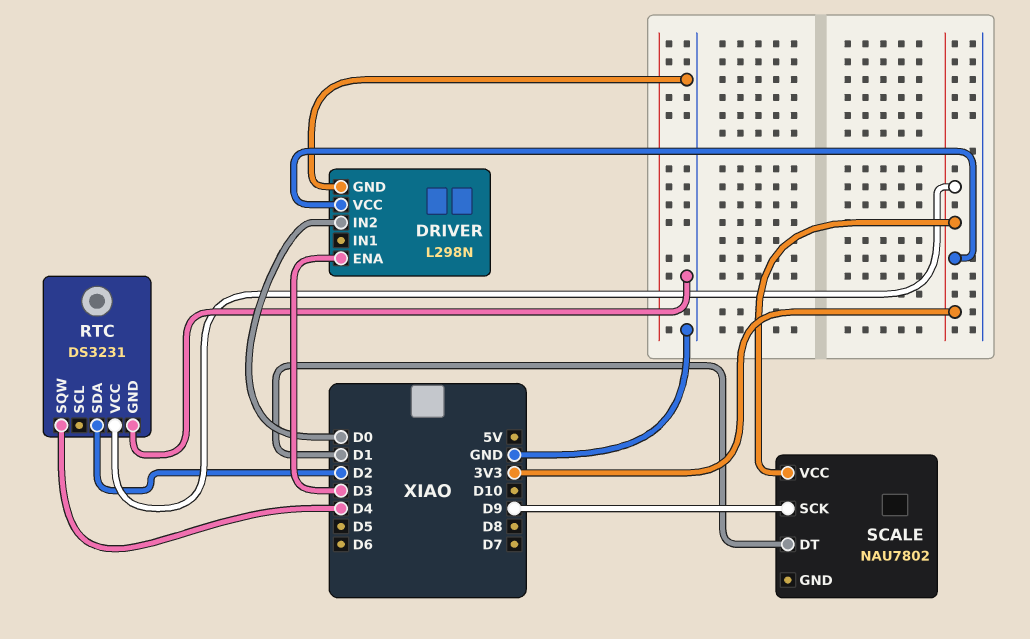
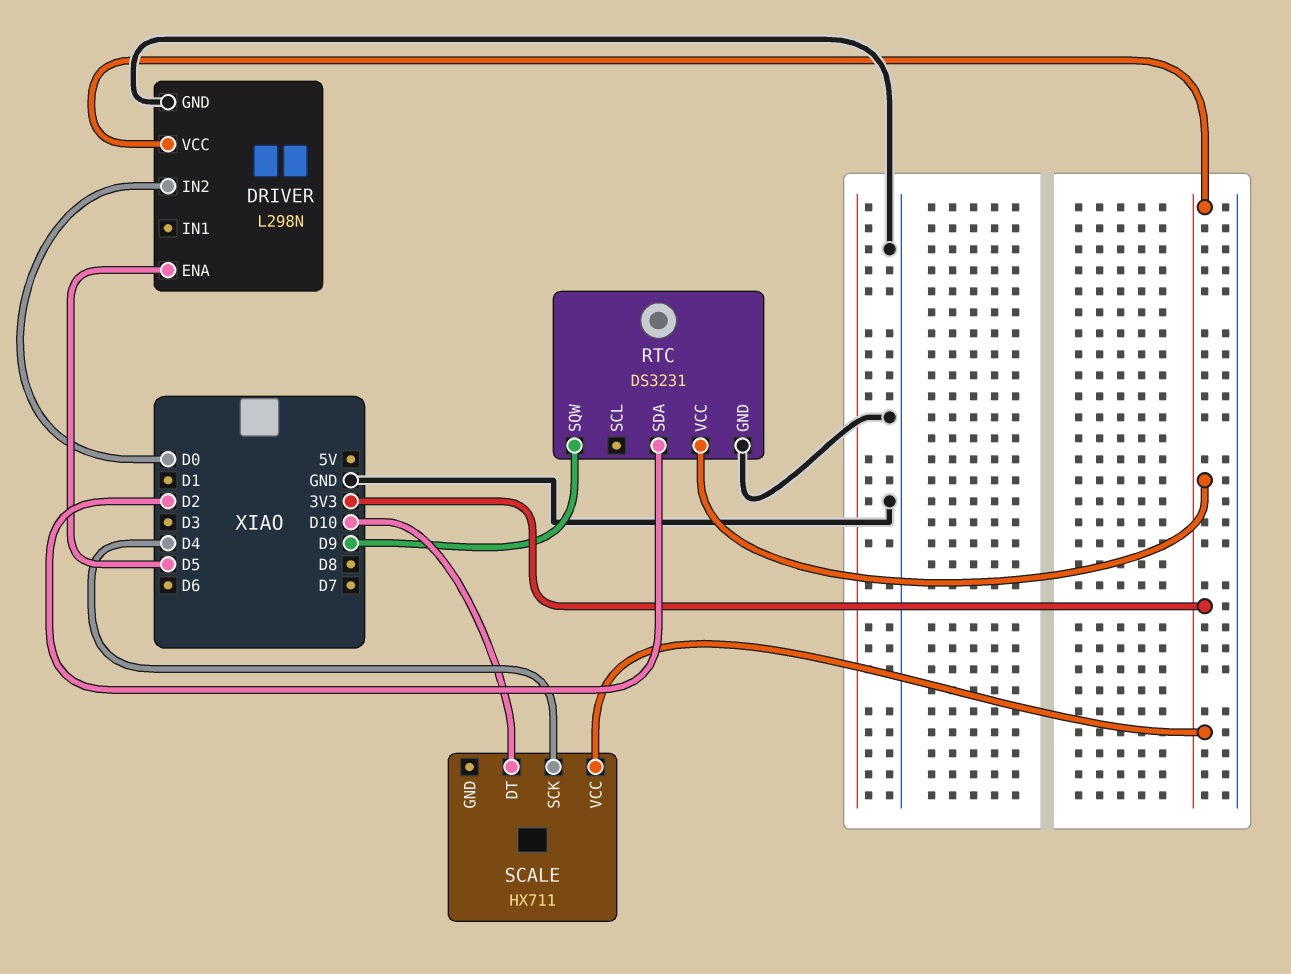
DRIVER pin ENA: D3 -> D5
RTC pin SQW: D4 -> D9
SCALE: NAU7802 -> HX711
SCALE pin DT: D1 -> D10
SCALE pin SCK: D9 -> D4

